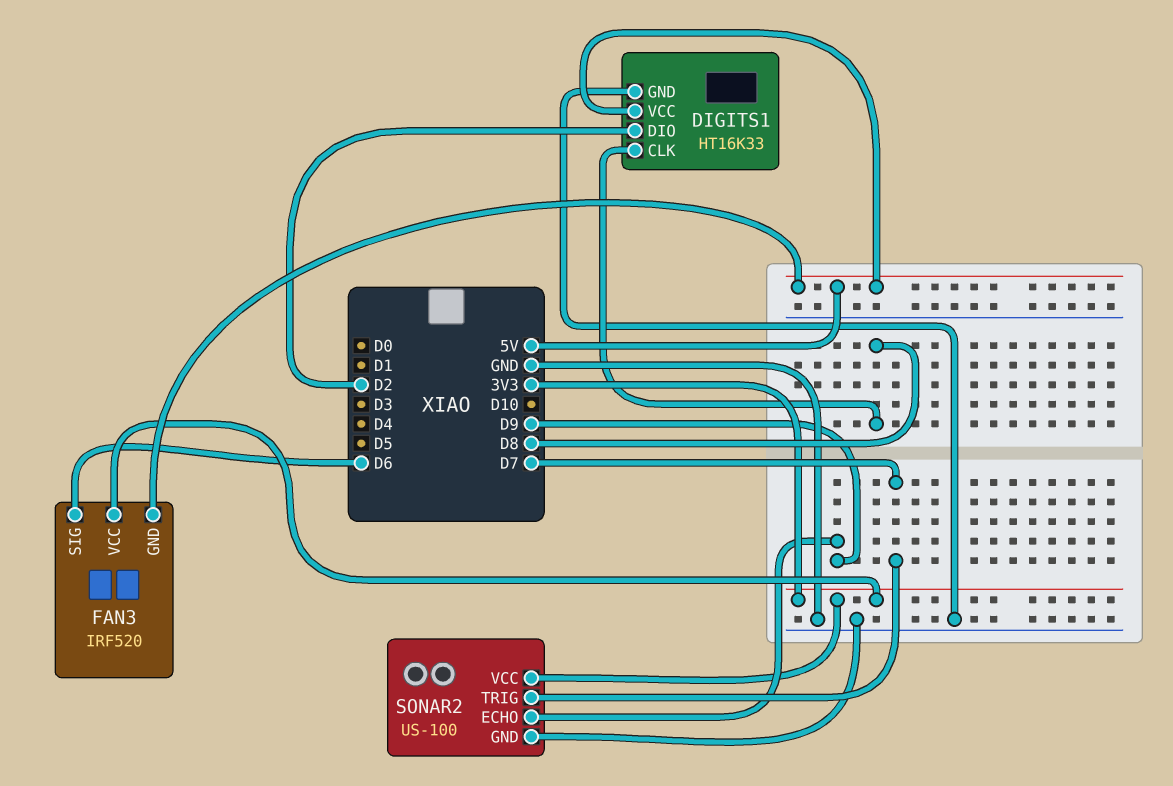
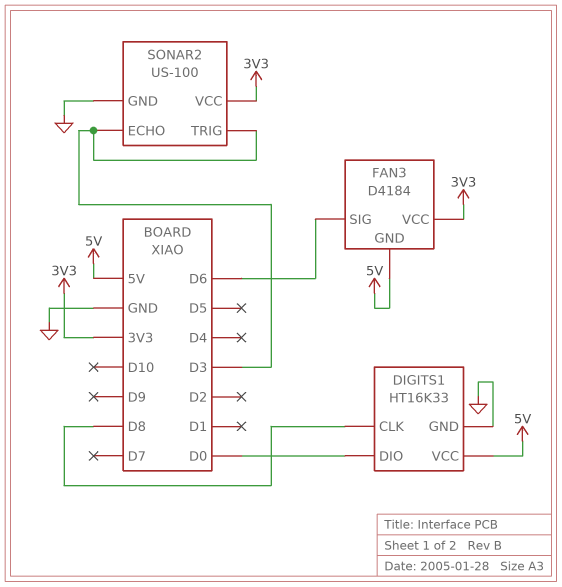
DIGITS1 pin DIO: D2 -> D0
FAN3: IRF520 -> D4184
SONAR2 pin ECHO: D9 -> D3
SONAR2 pin TRIG: D7 -> D3

